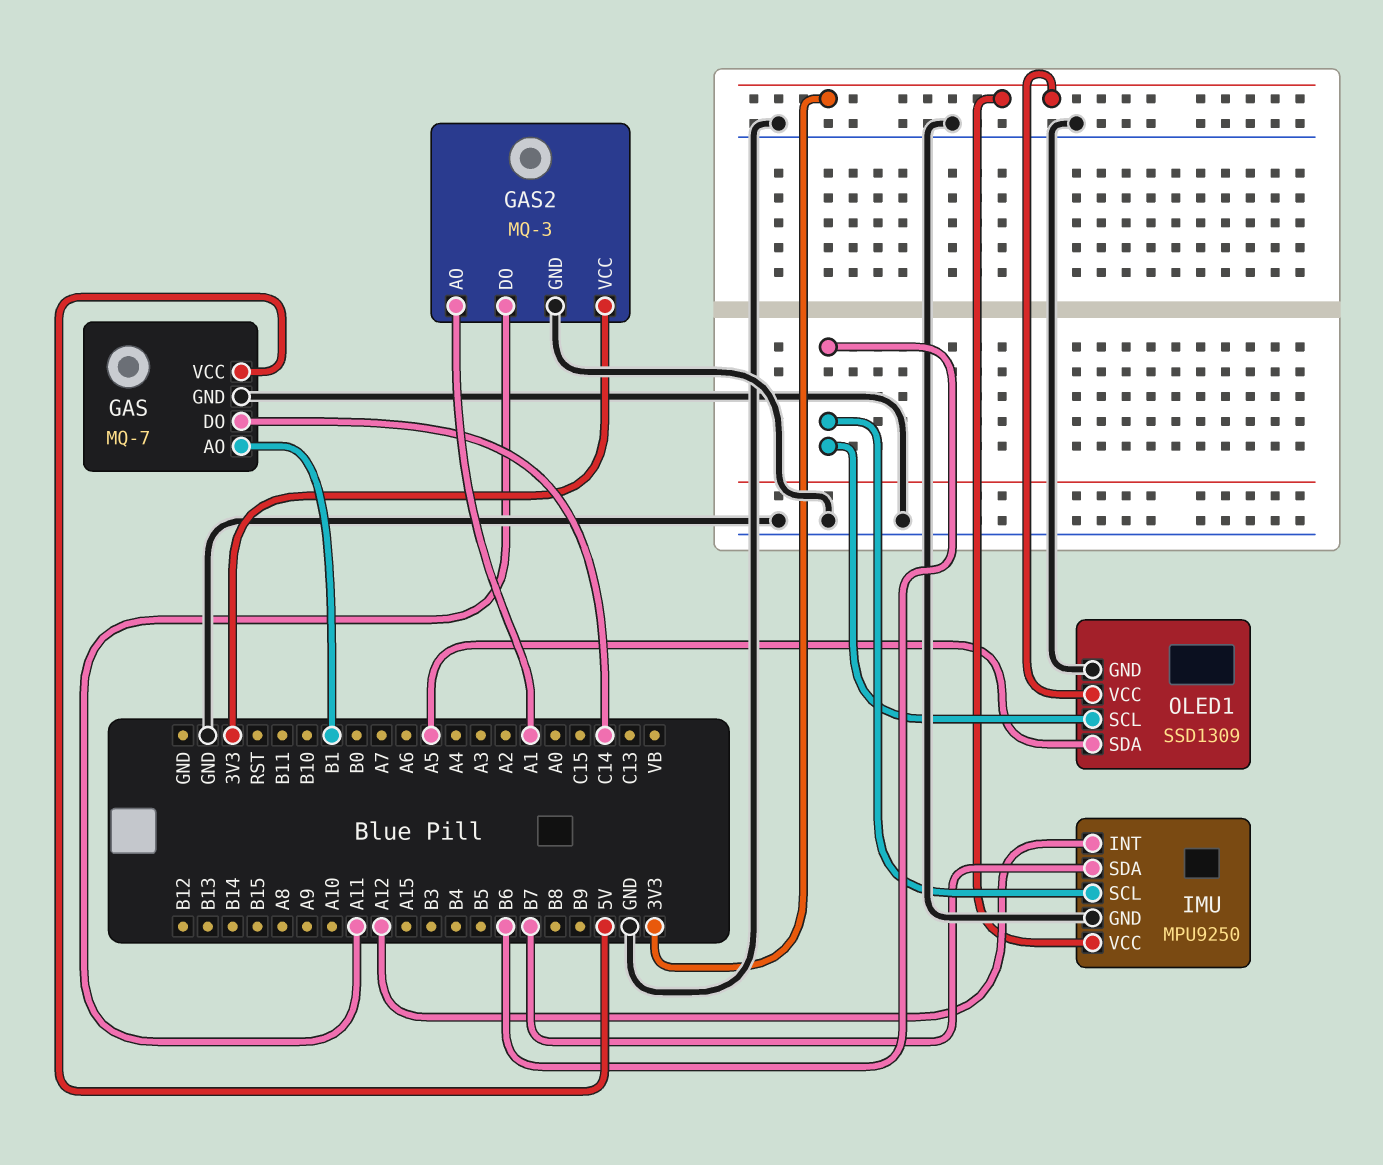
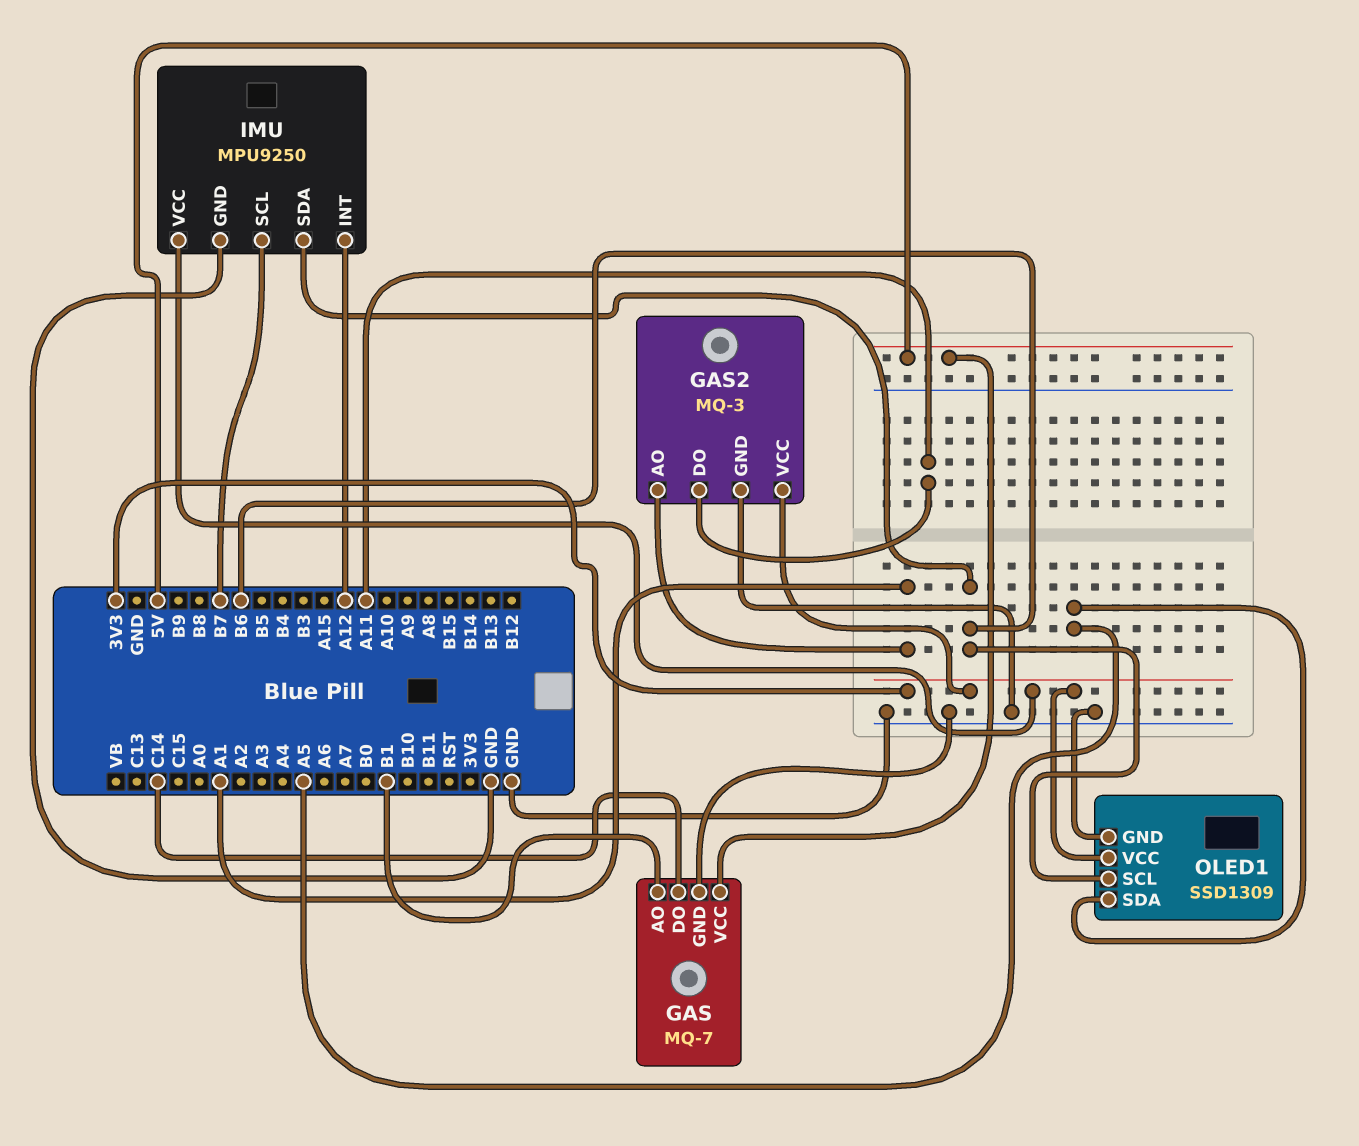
IMU pin SCL: B6 -> B7
IMU pin SDA: B7 -> B6

